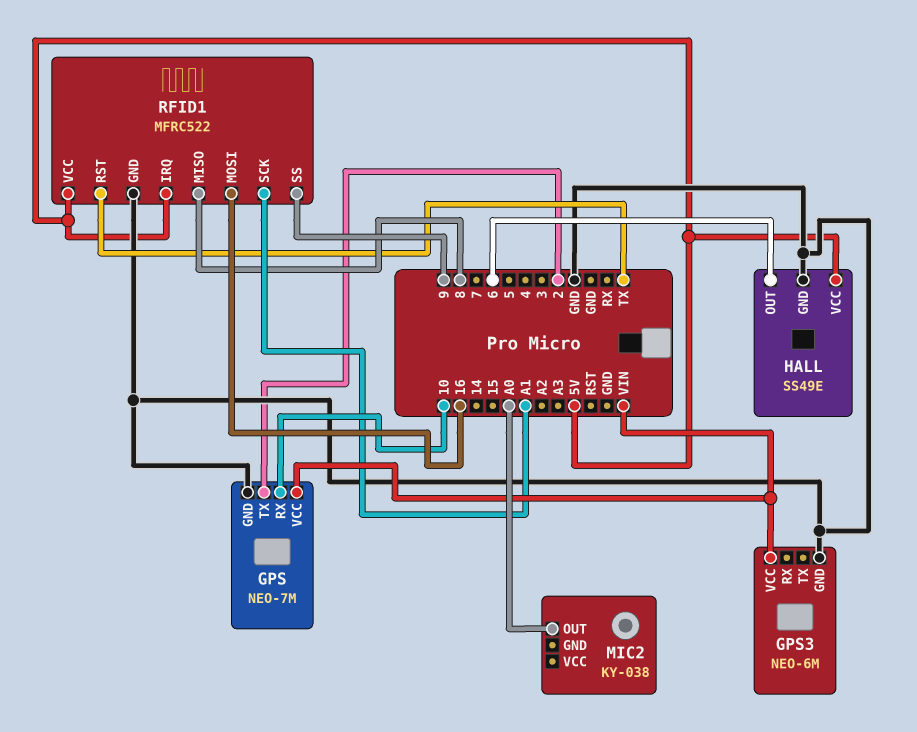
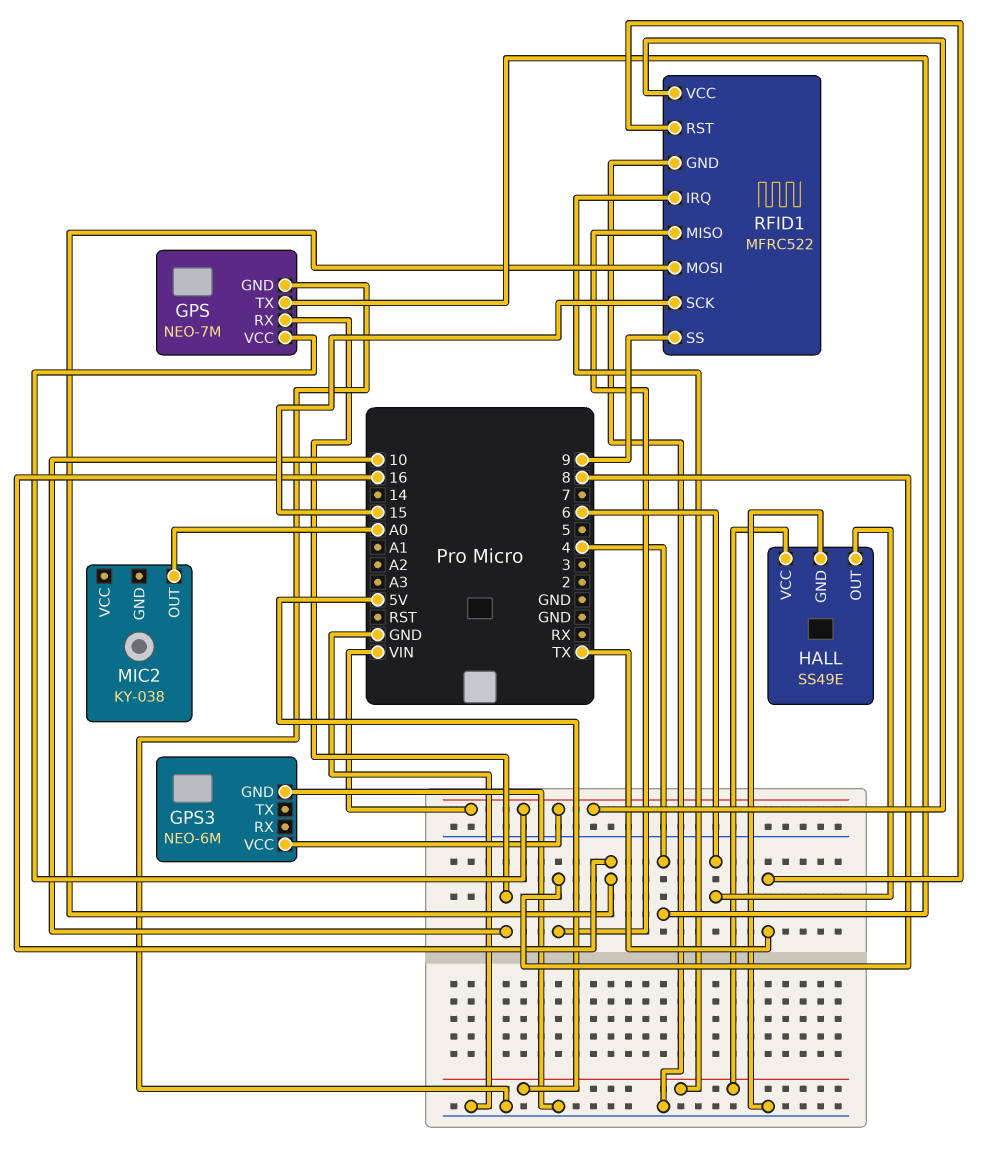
GPS pin TX: 2 -> 4
RFID1 pin SCK: A1 -> 15
RFID1 pin VCC: 5V -> VIN

